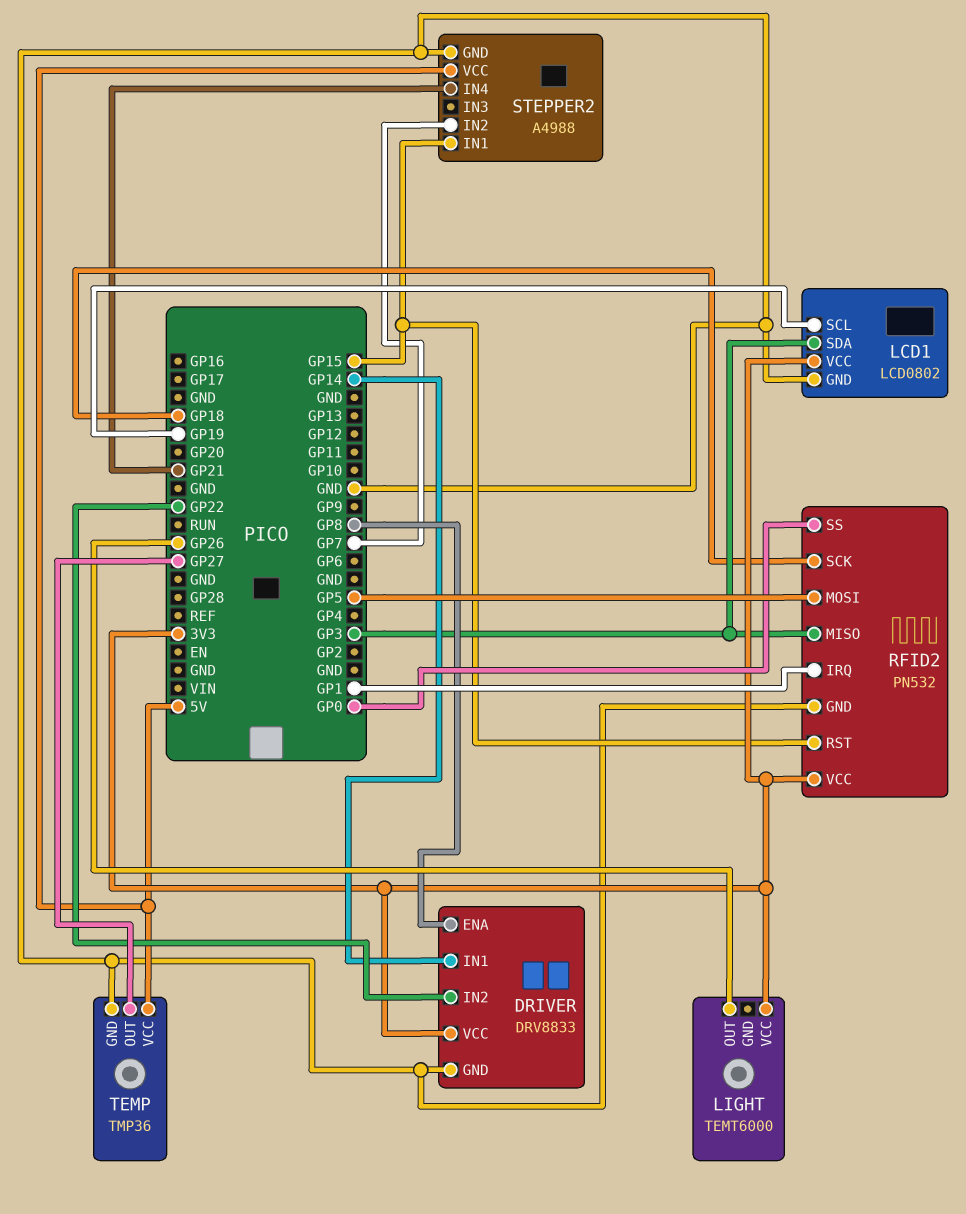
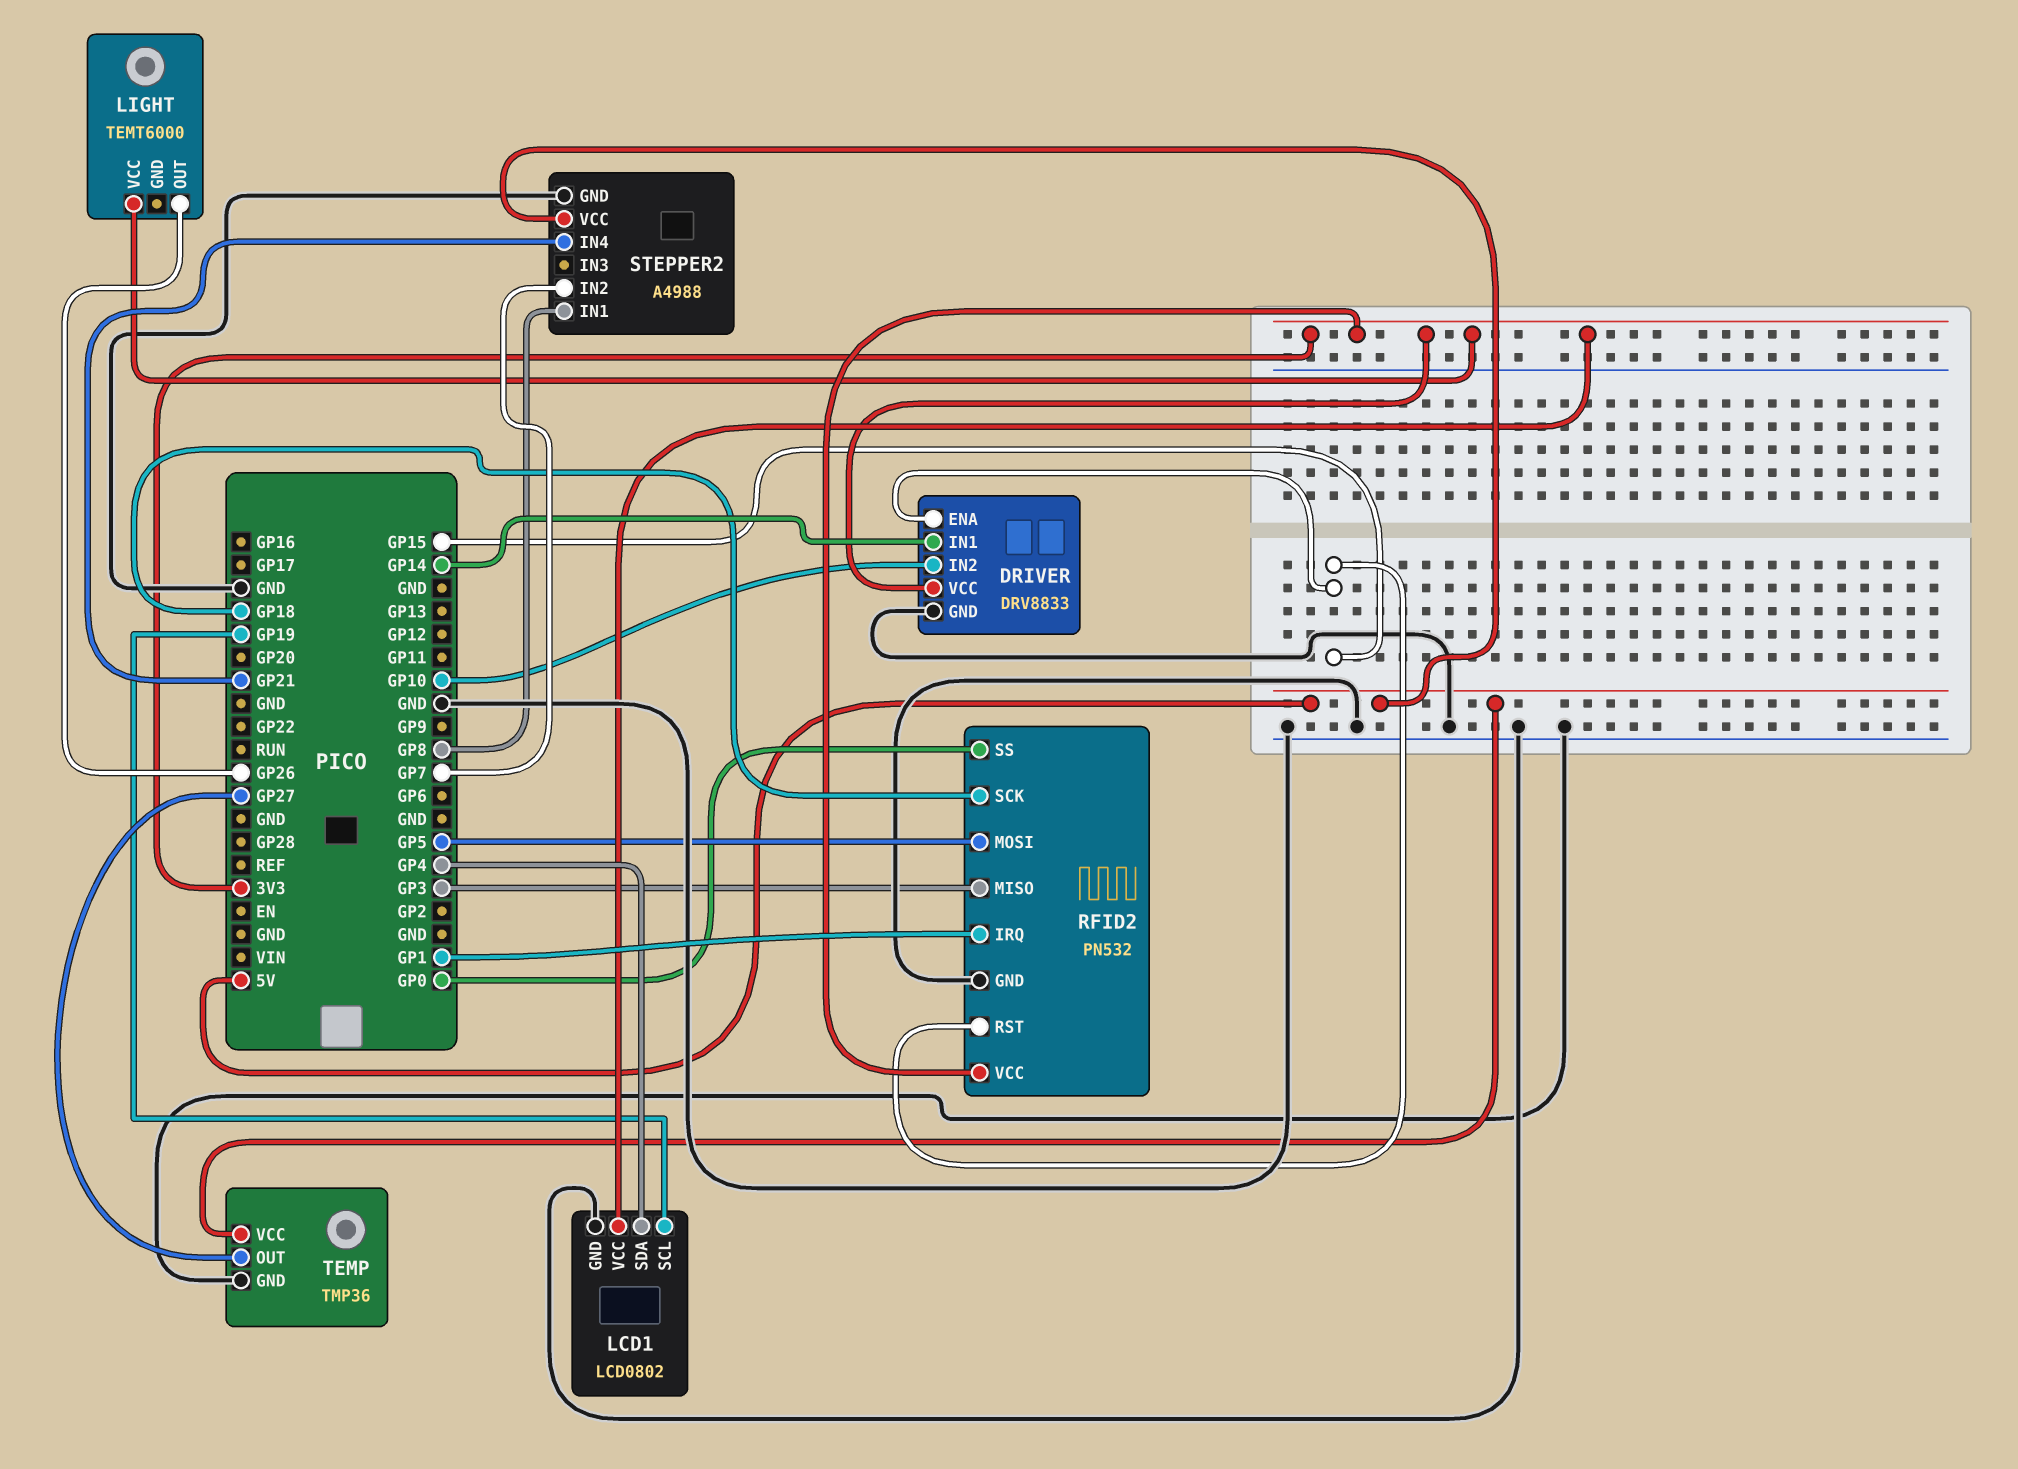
DRIVER pin ENA: GP8 -> GP15
DRIVER pin IN2: GP22 -> GP10
LCD1 pin SDA: GP3 -> GP4
STEPPER2 pin IN1: GP15 -> GP8

